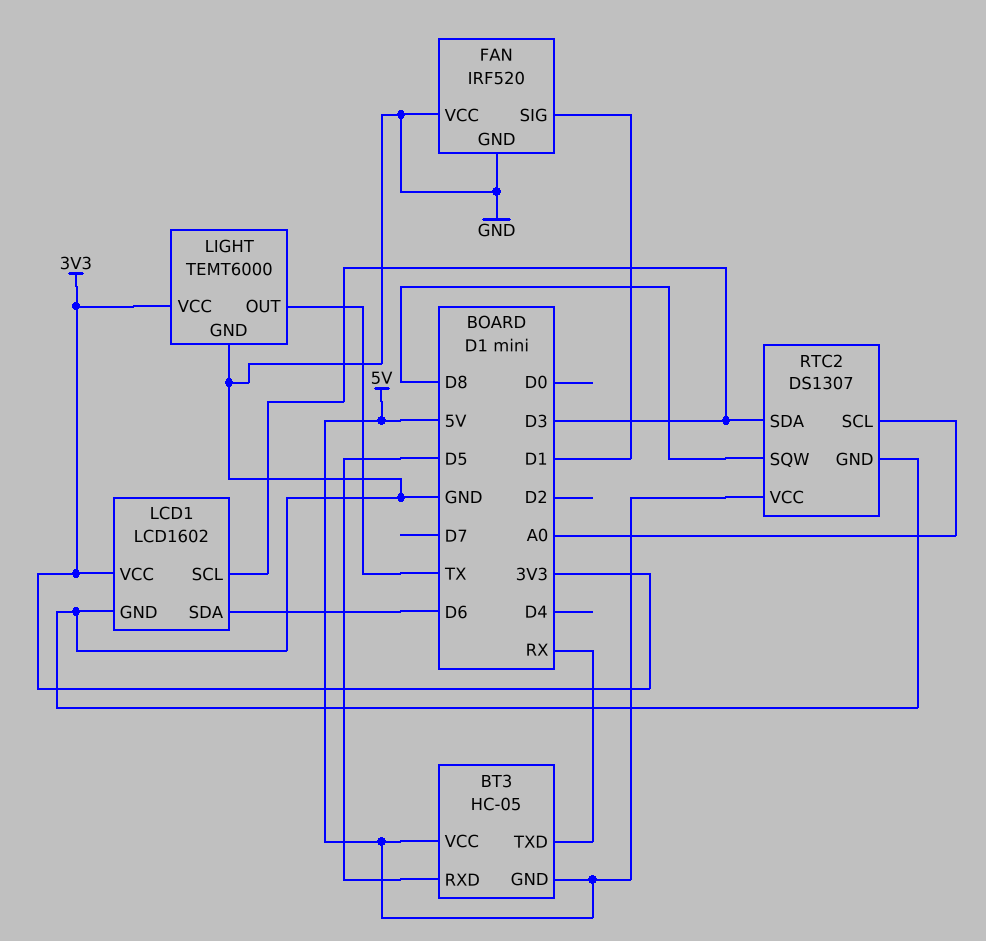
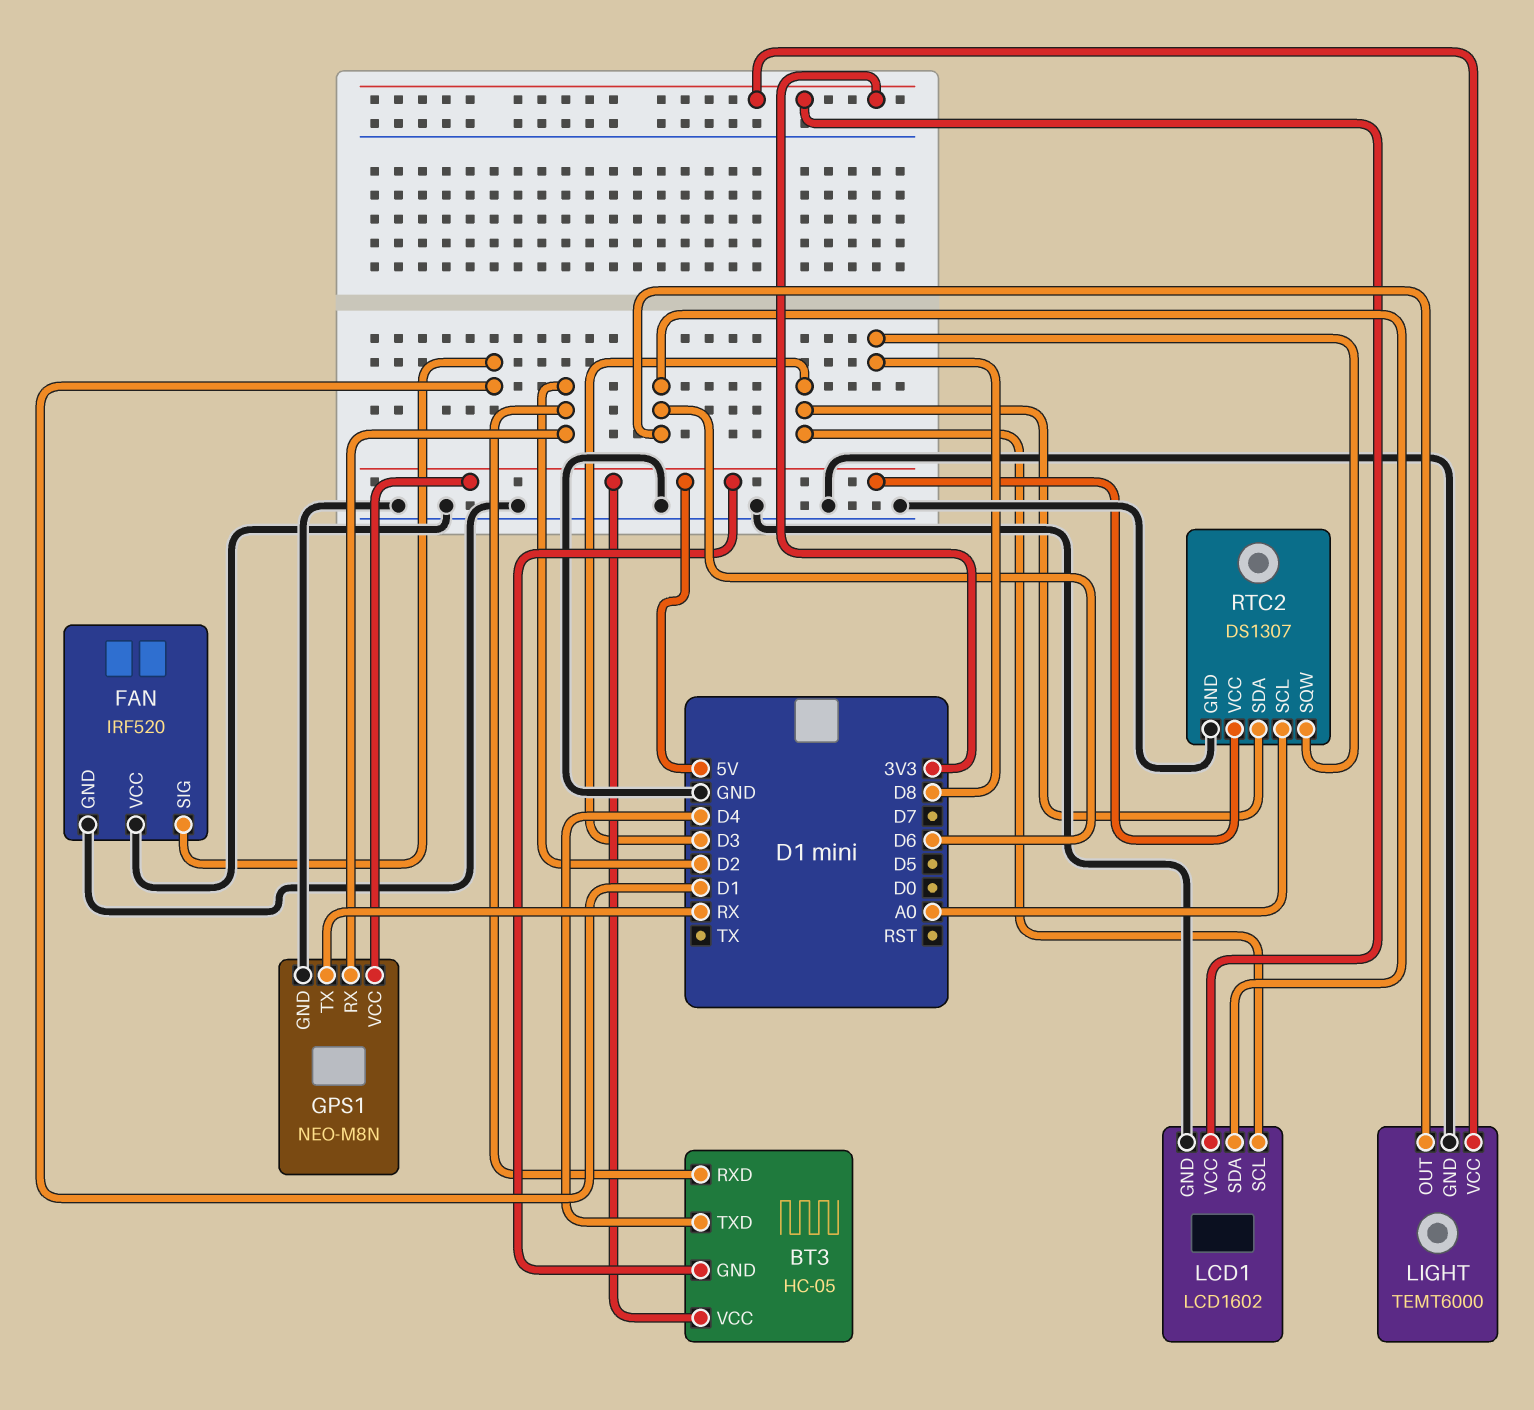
BT3 pin RXD: D5 -> D2
BT3 pin TXD: RX -> D4
GPS1: none -> NEO-M8N
GPS1 pin GND: none -> GND
GPS1 pin RX: none -> D2
GPS1 pin TX: none -> RX
GPS1 pin VCC: none -> 5V
LIGHT pin OUT: TX -> D6

